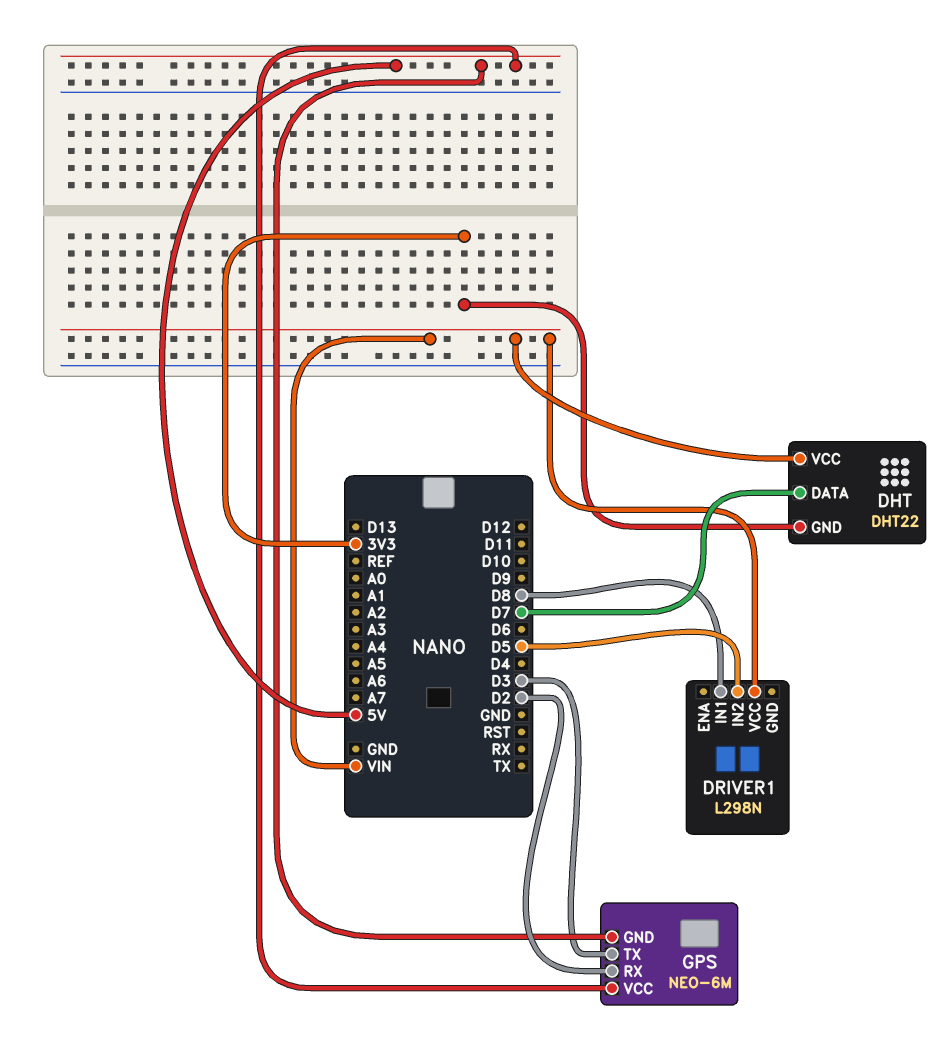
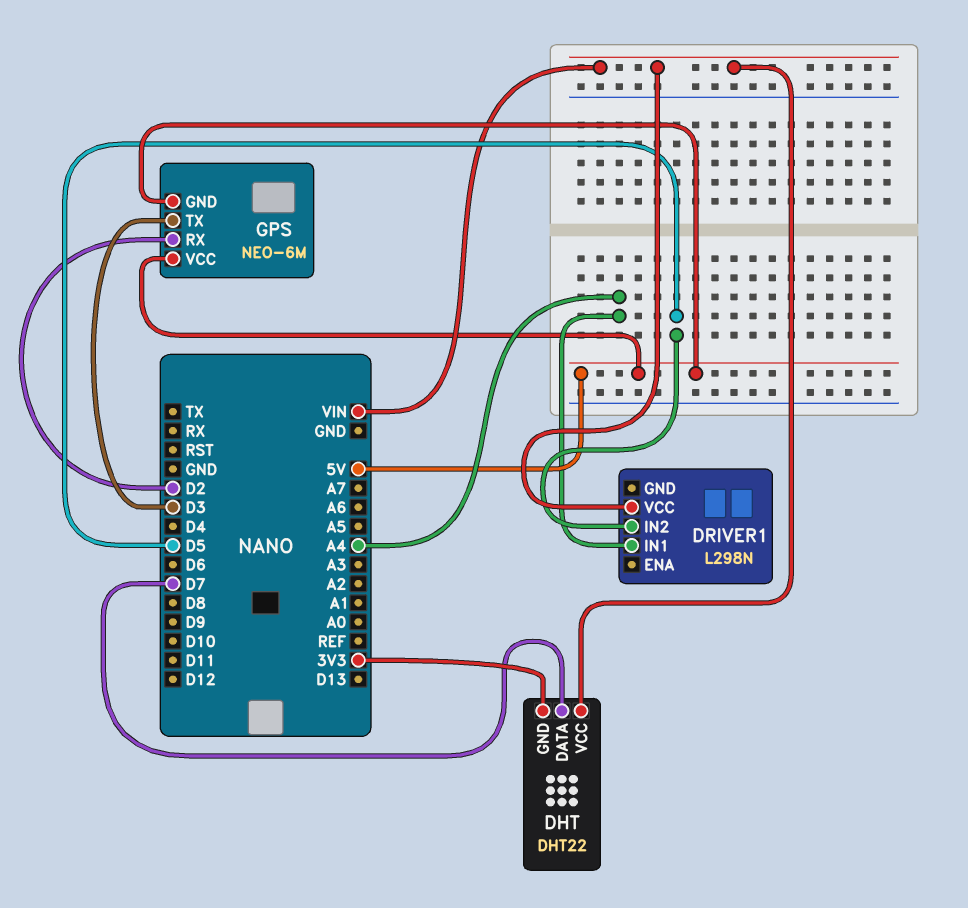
DRIVER1 pin IN1: D8 -> A4

